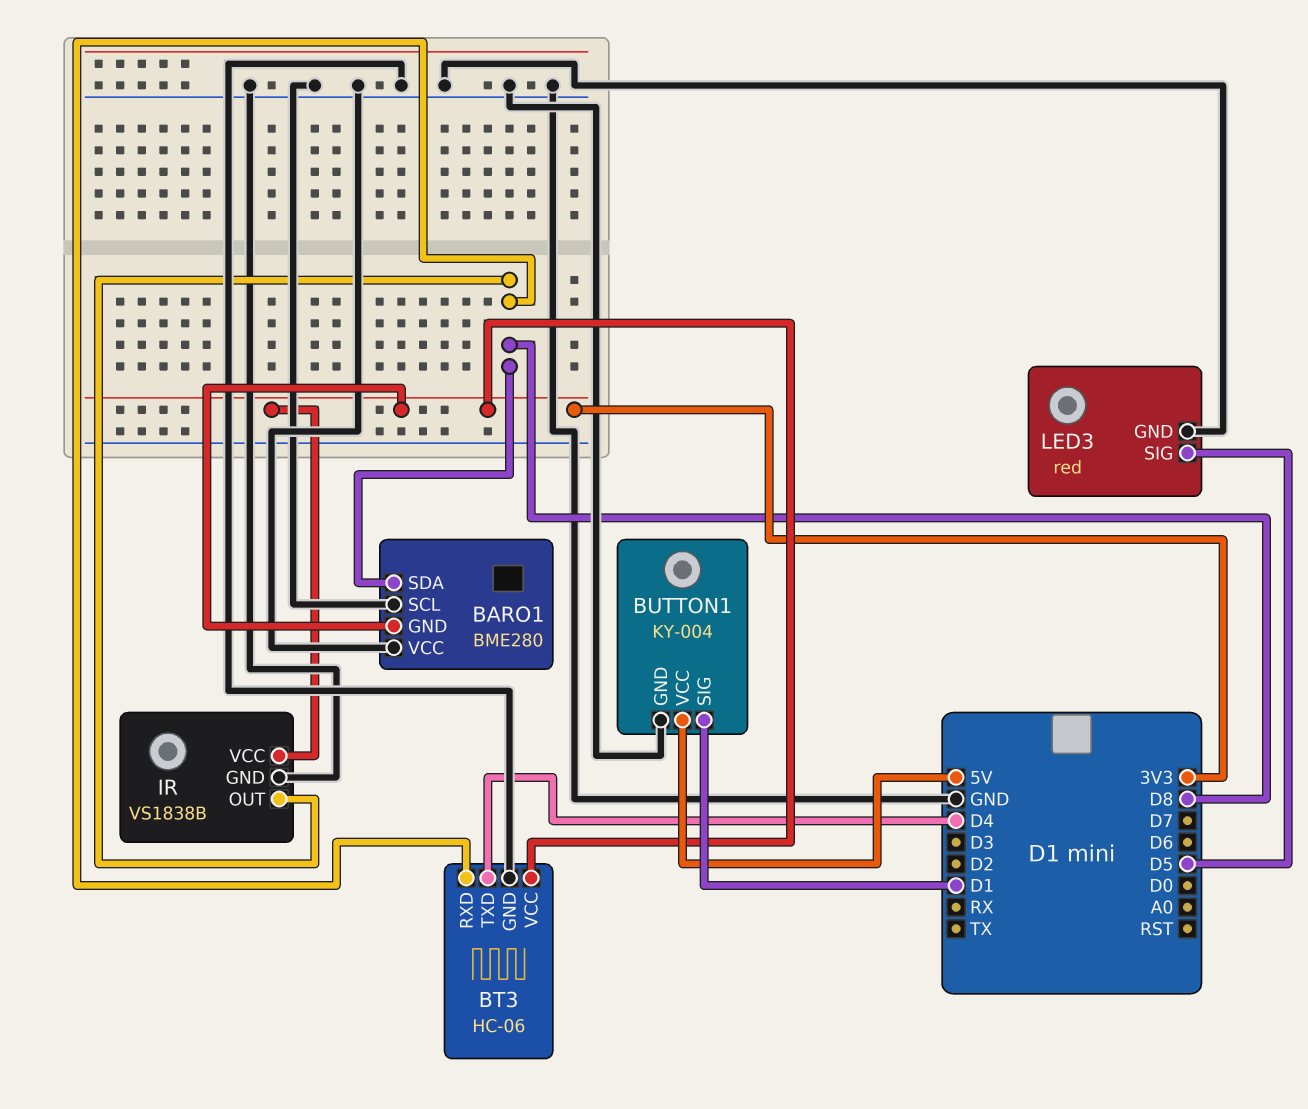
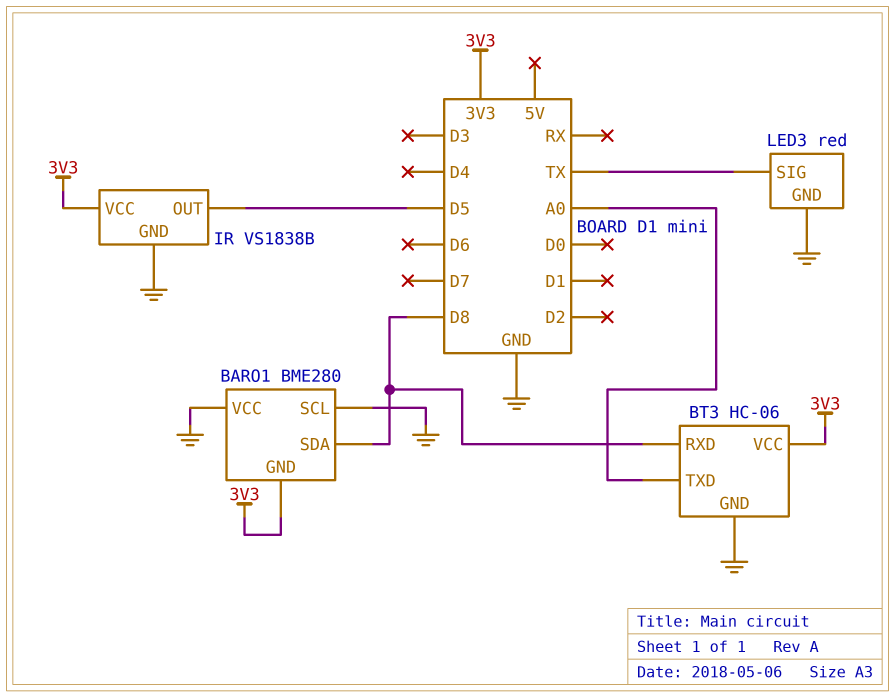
BT3 pin TXD: D4 -> A0
BUTTON1: KY-004 -> none
BUTTON1 pin GND: GND -> none
BUTTON1 pin SIG: D1 -> none
BUTTON1 pin VCC: 5V -> none
IR pin OUT: D8 -> D5
LED3 pin SIG: D5 -> TX

